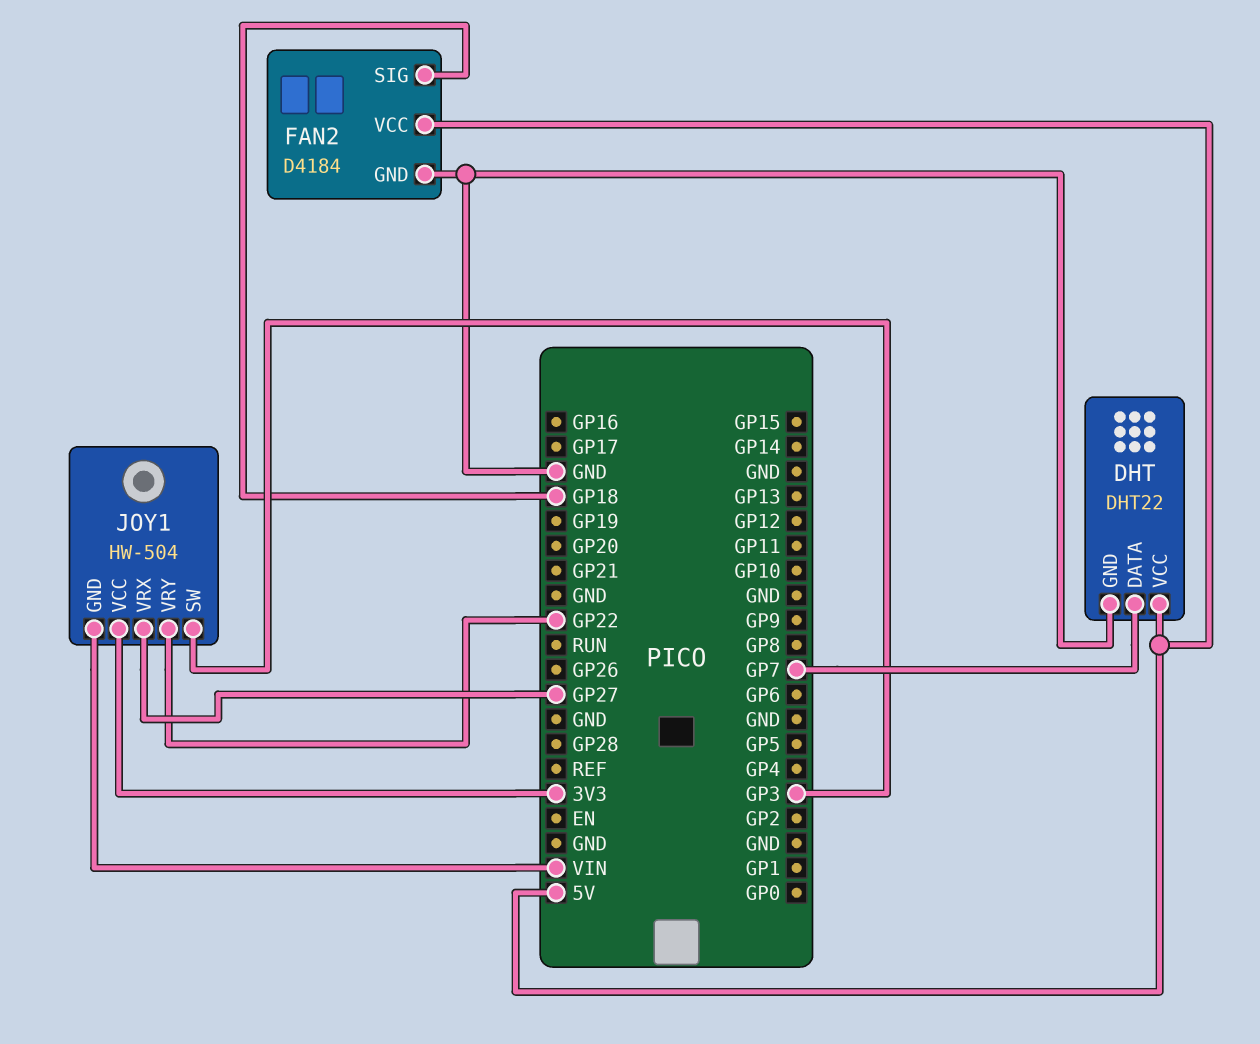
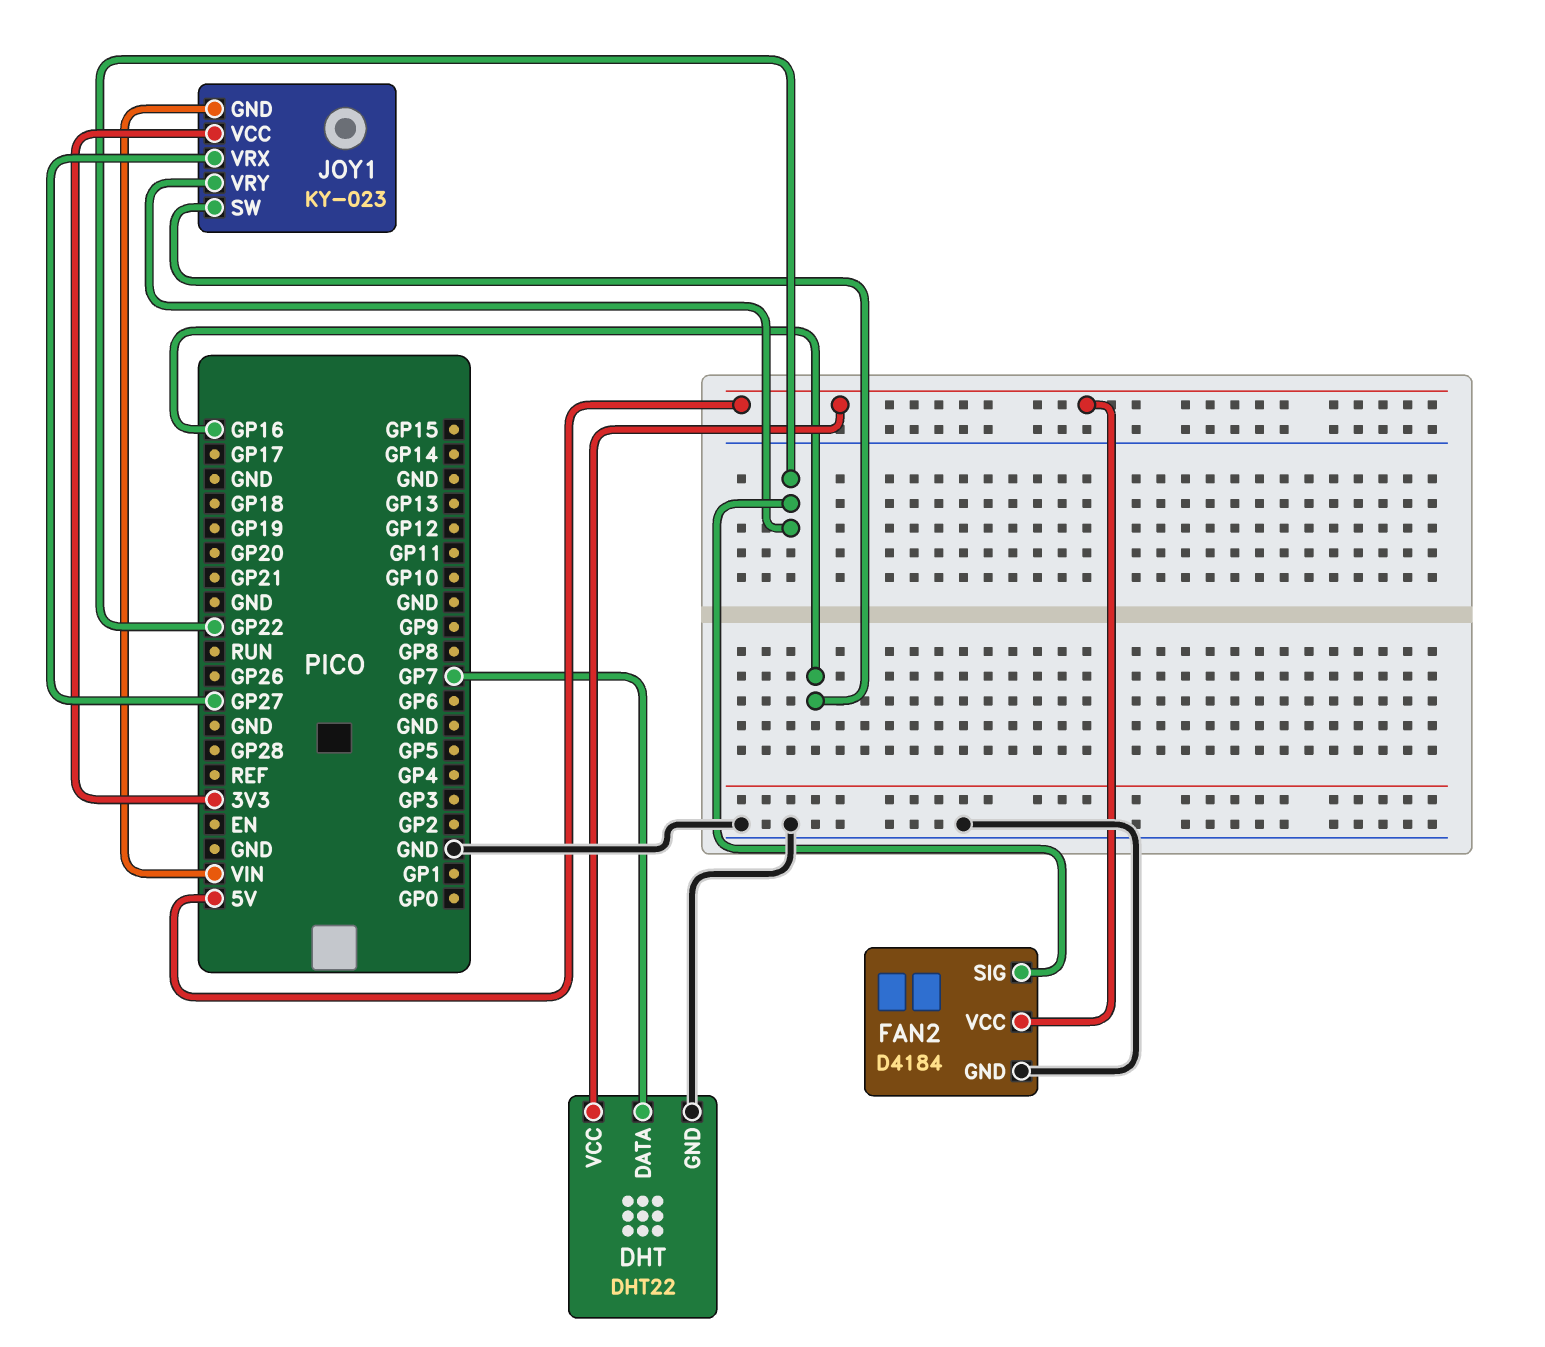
FAN2 pin SIG: GP18 -> GP22
JOY1: HW-504 -> KY-023
JOY1 pin SW: GP3 -> GP16

